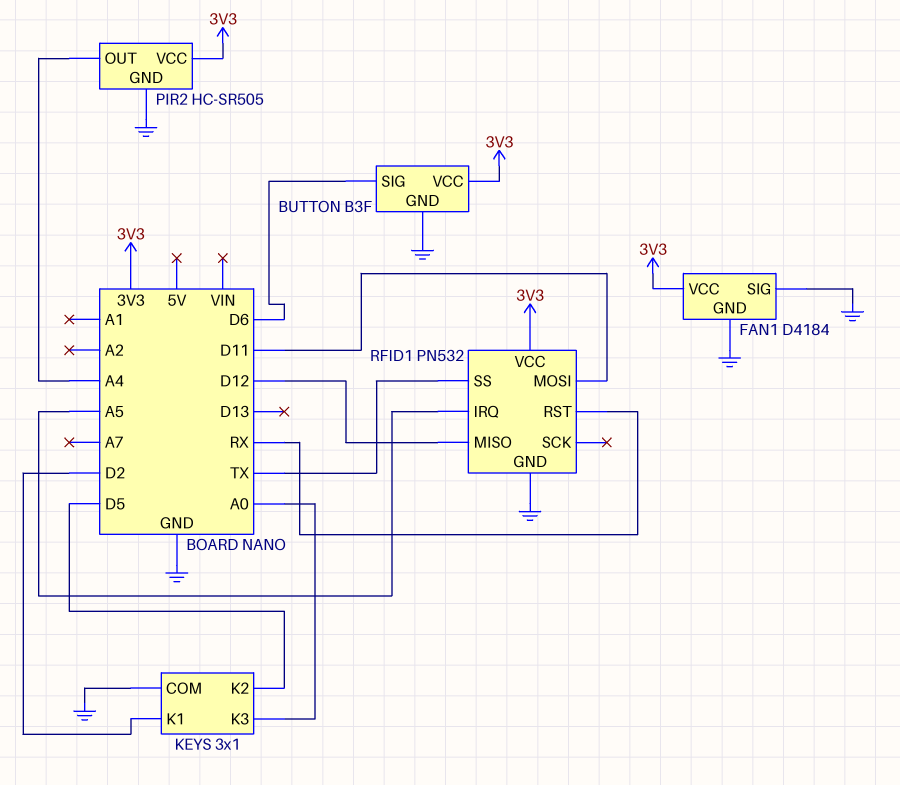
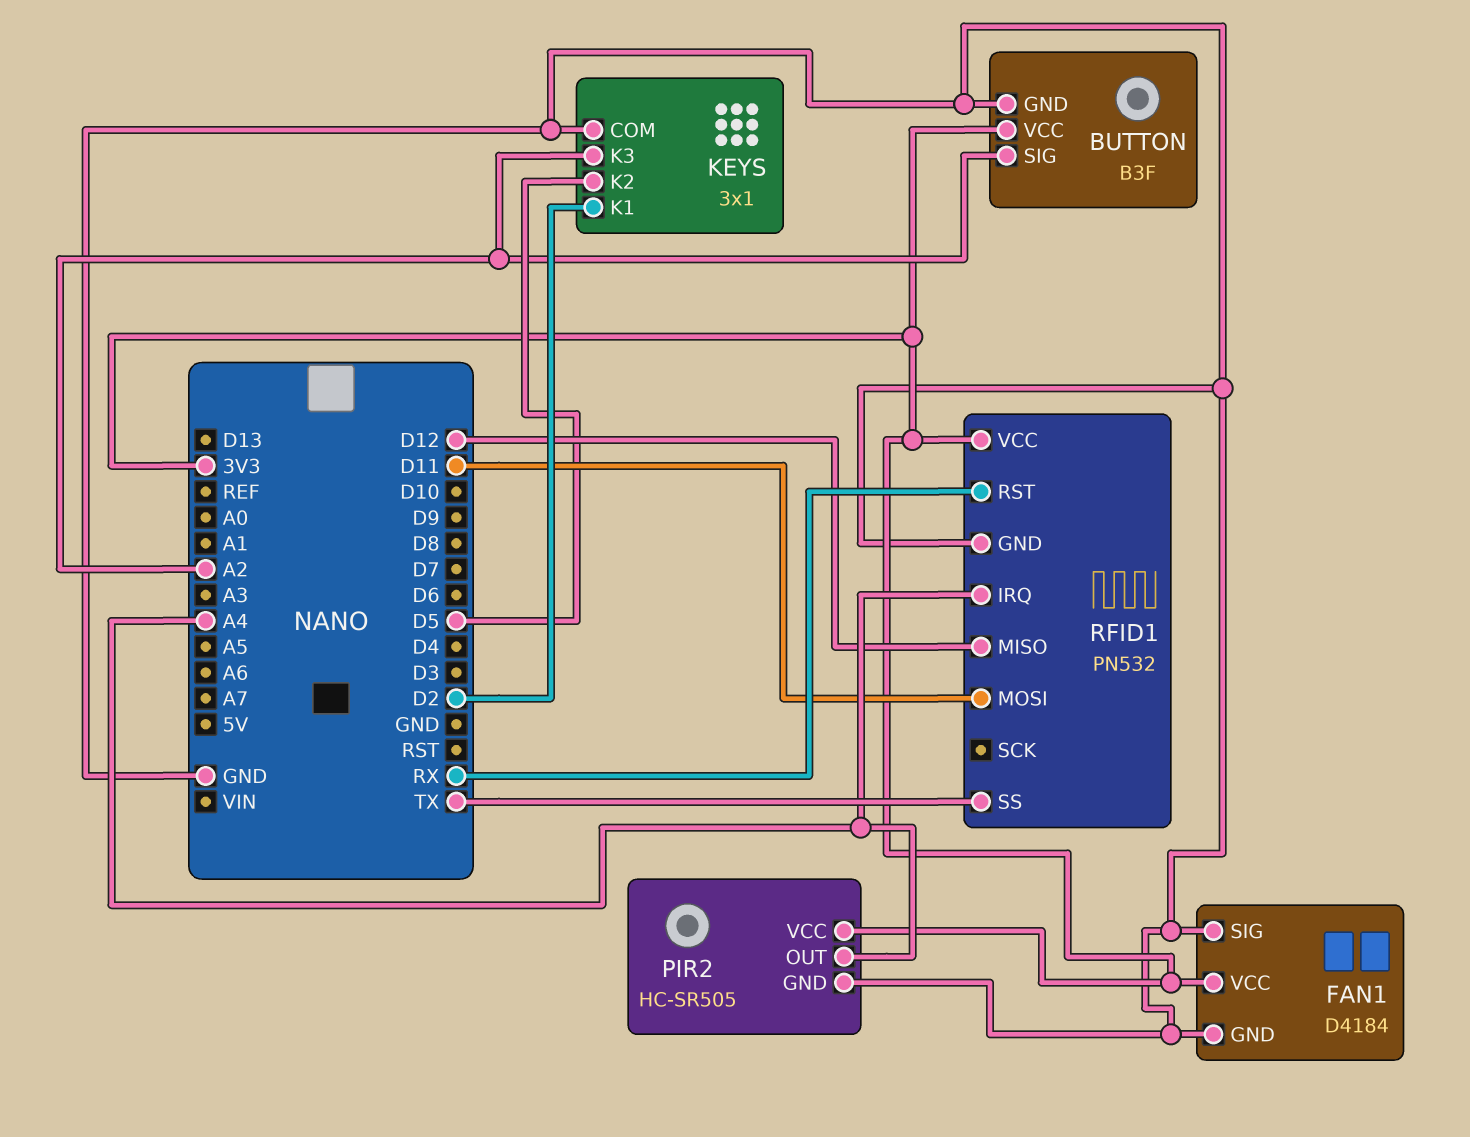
BUTTON pin SIG: D6 -> A2
KEYS pin K3: A0 -> A2
RFID1 pin IRQ: A5 -> A4

